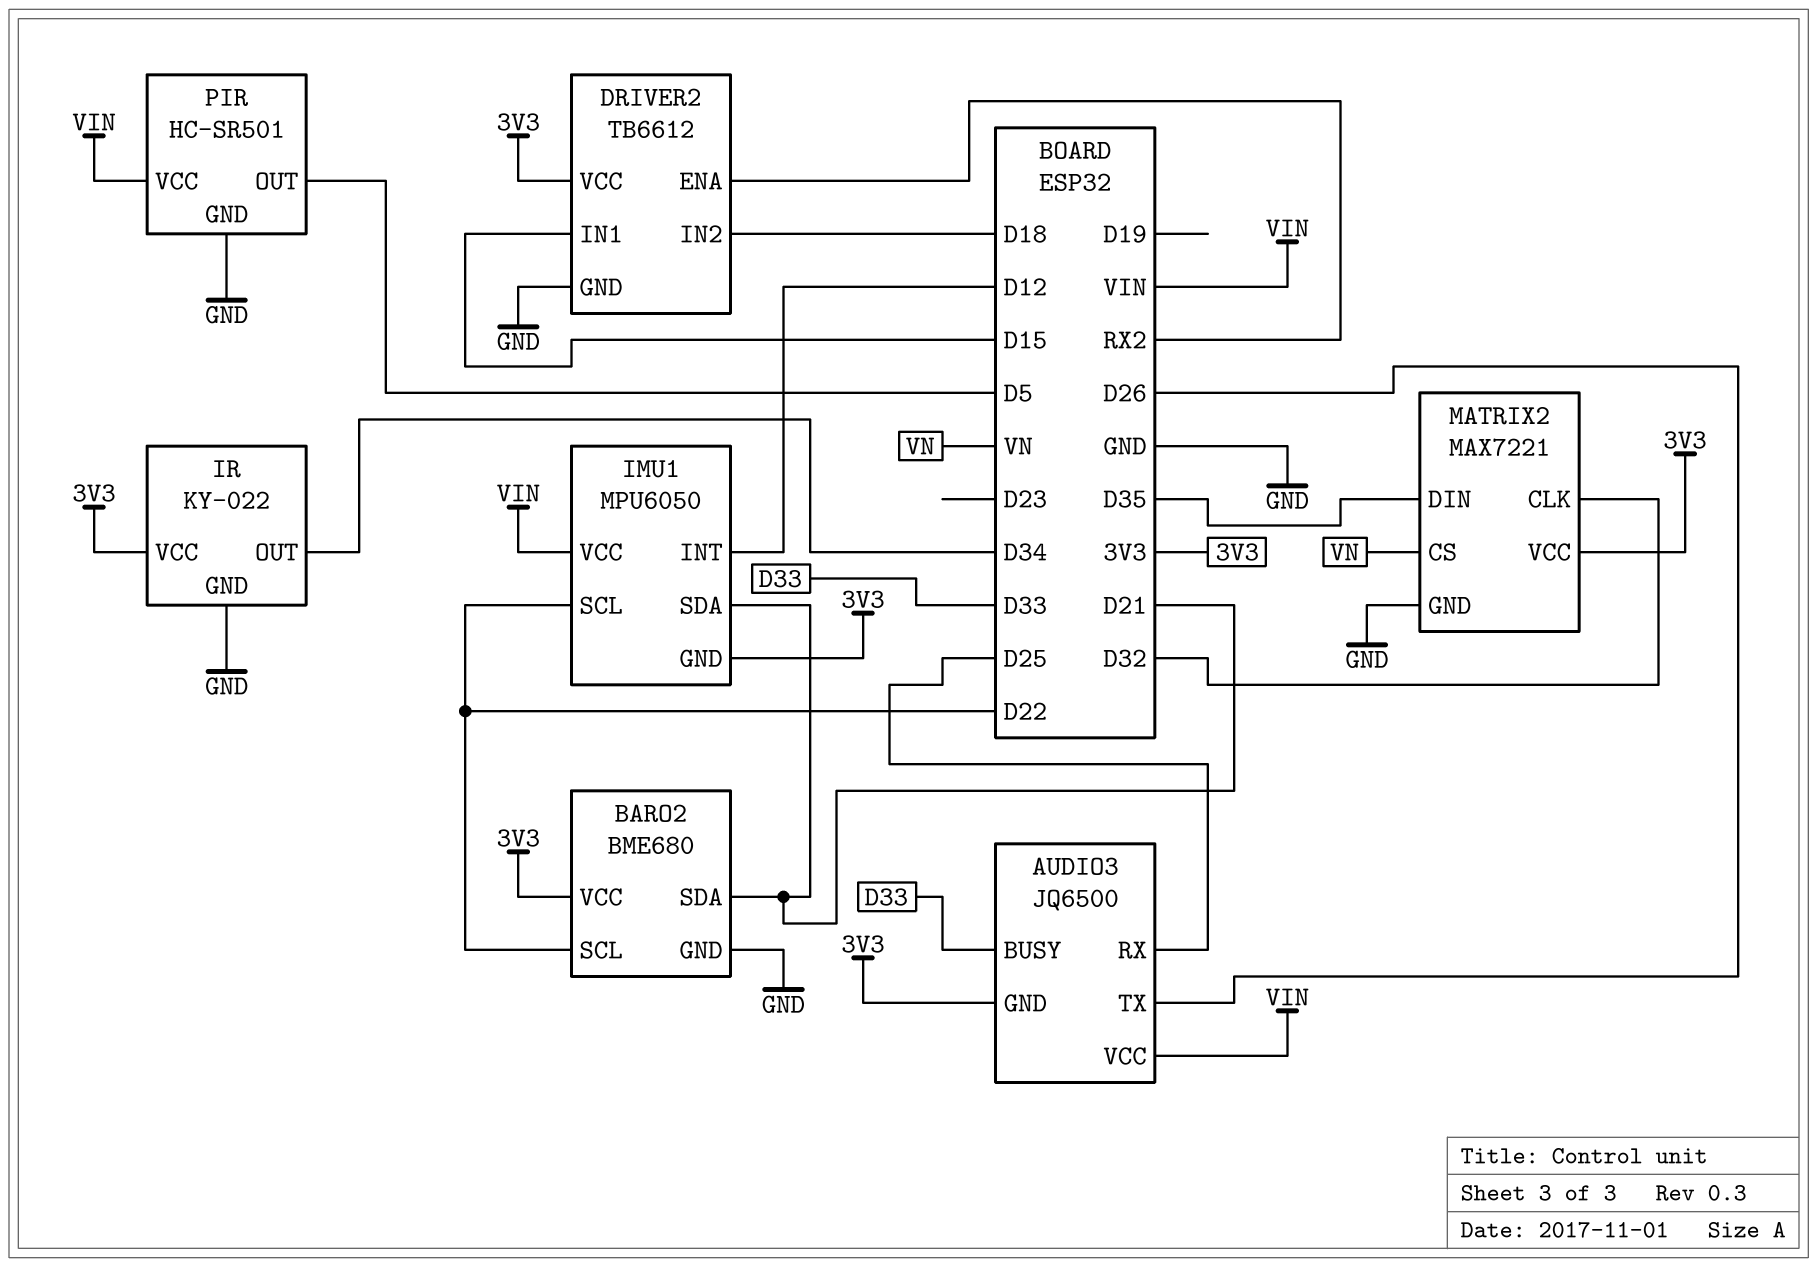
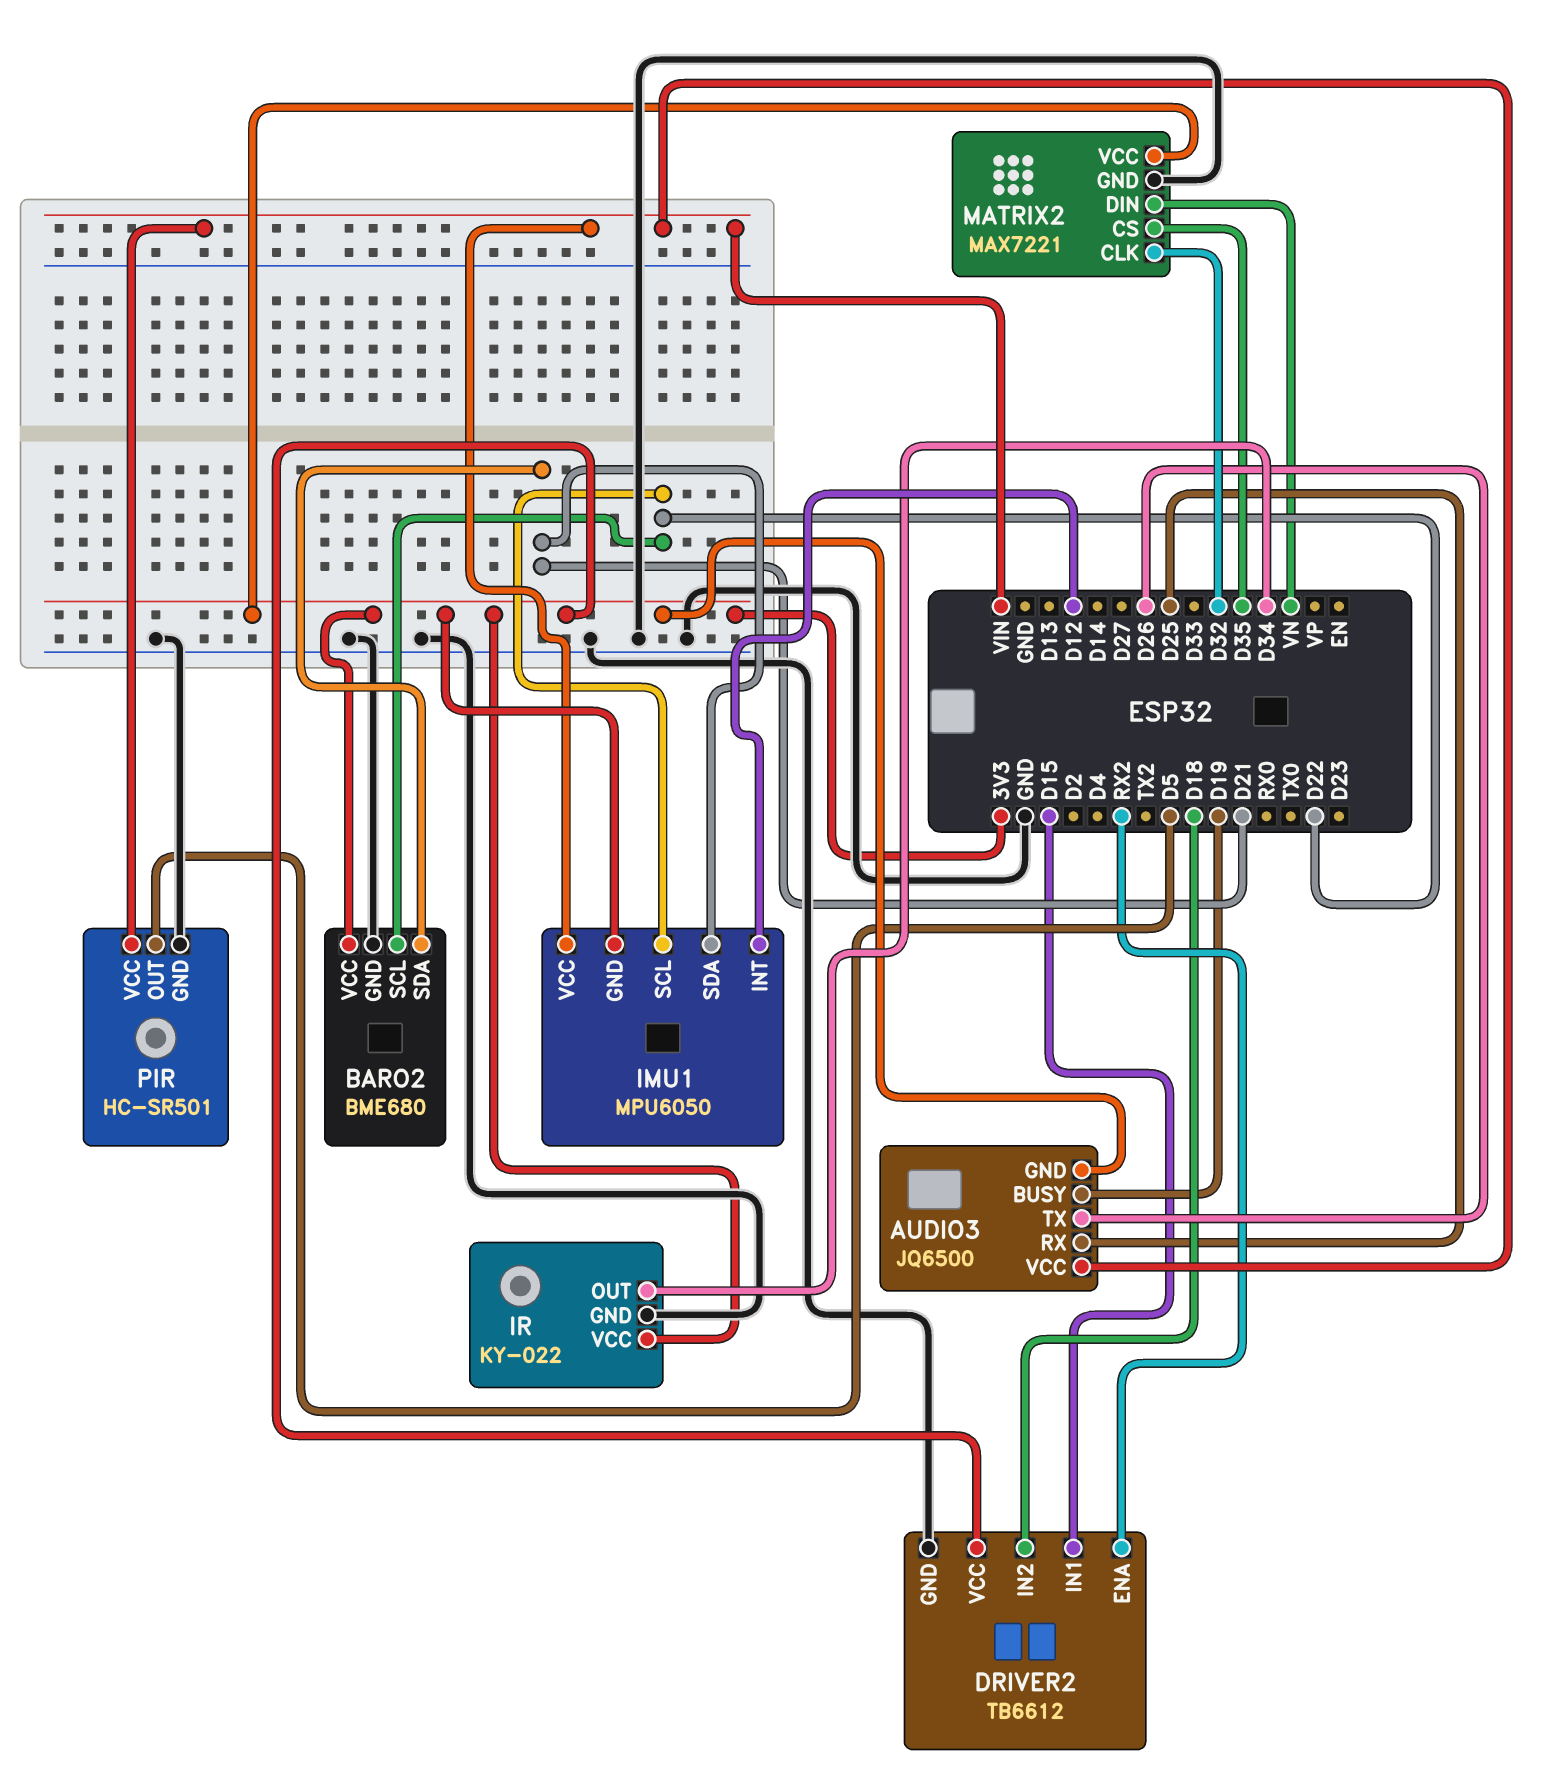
AUDIO3 pin BUSY: D33 -> D19
MATRIX2 pin CS: VN -> D35
MATRIX2 pin DIN: D35 -> VN

